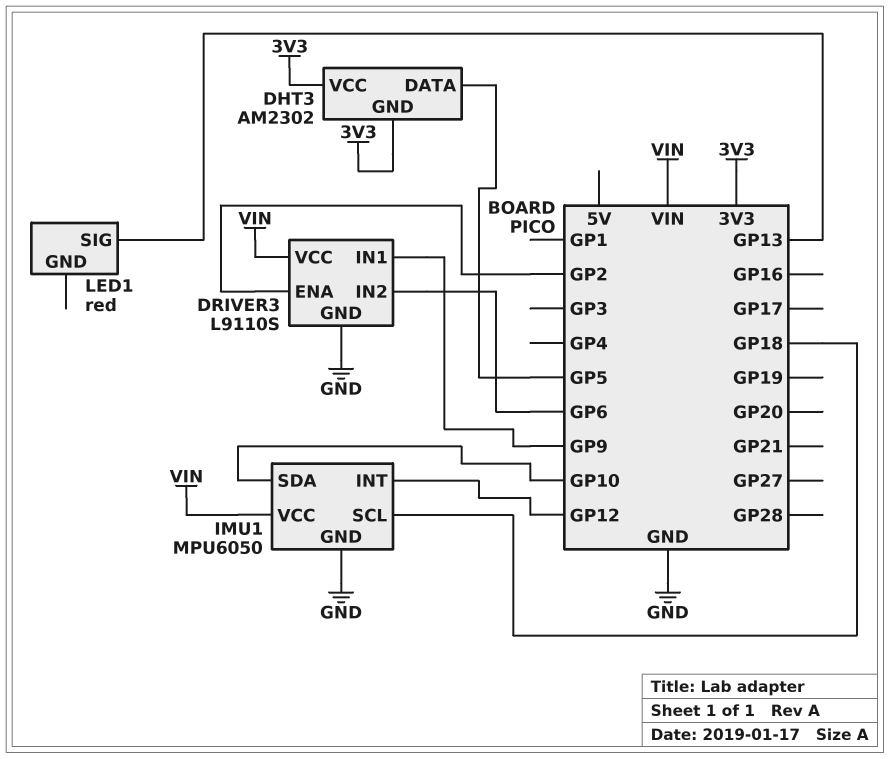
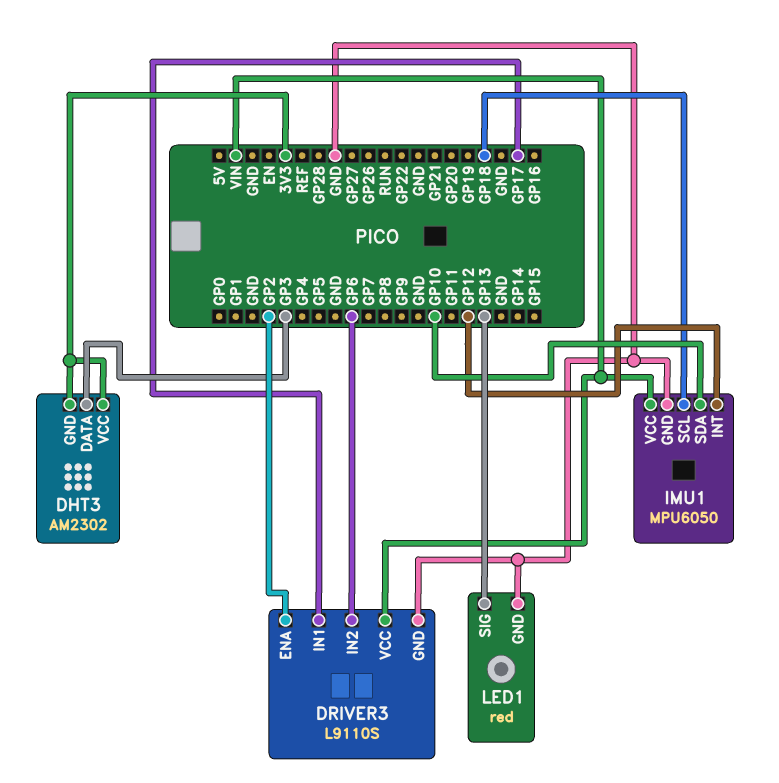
DHT3 pin DATA: GP5 -> GP3
DRIVER3 pin IN1: GP9 -> GP17
LED1 pin GND: none -> GND

